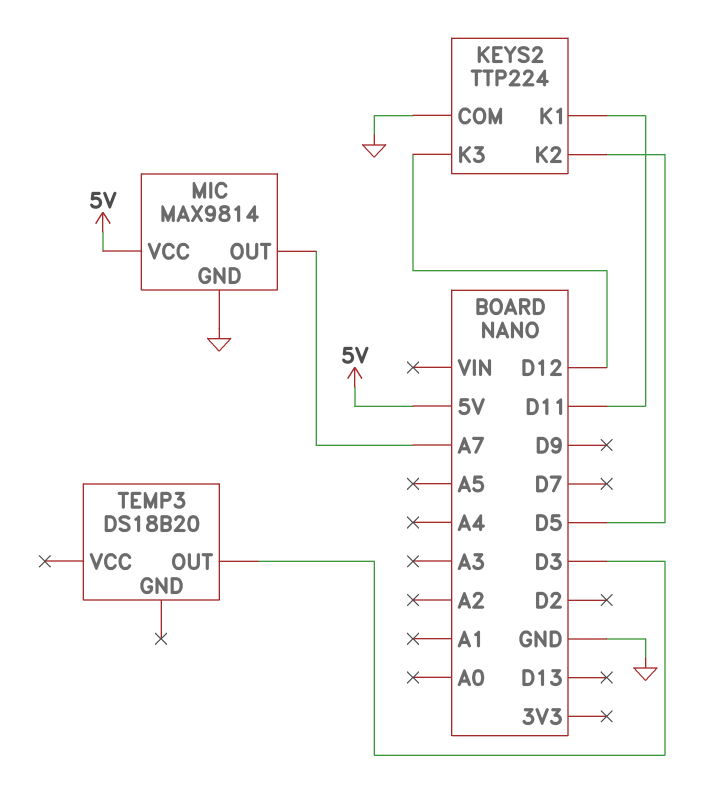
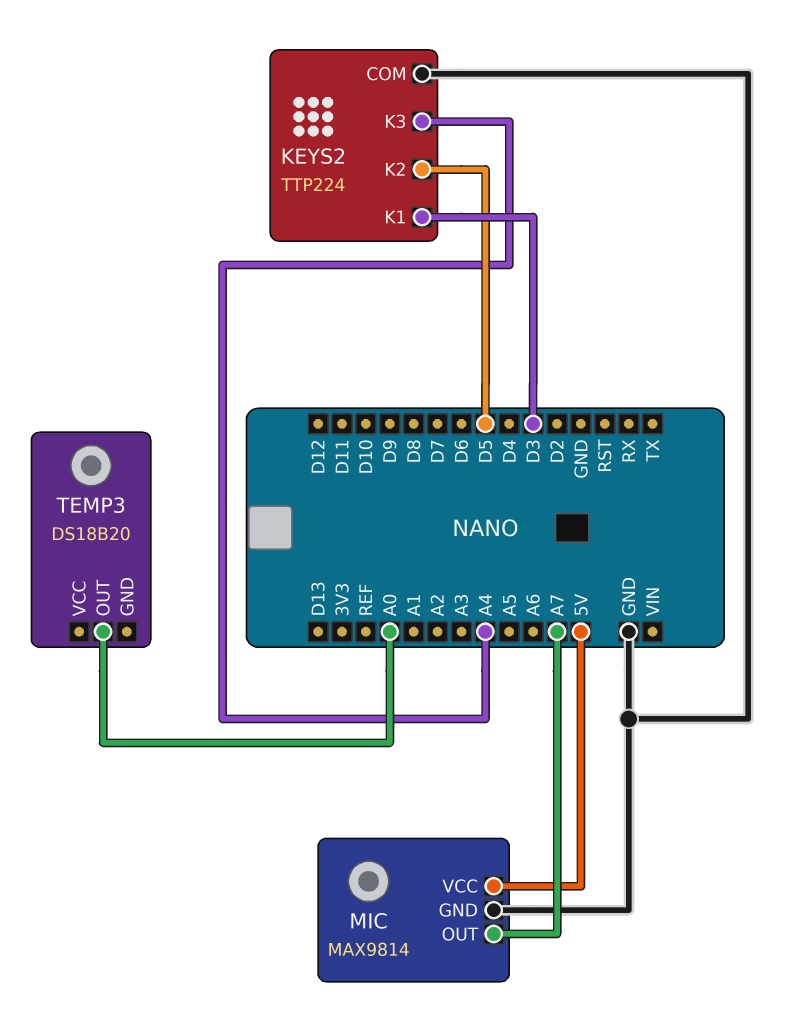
KEYS2 pin K1: D11 -> D3
KEYS2 pin K3: D12 -> A4
TEMP3 pin OUT: D3 -> A0

